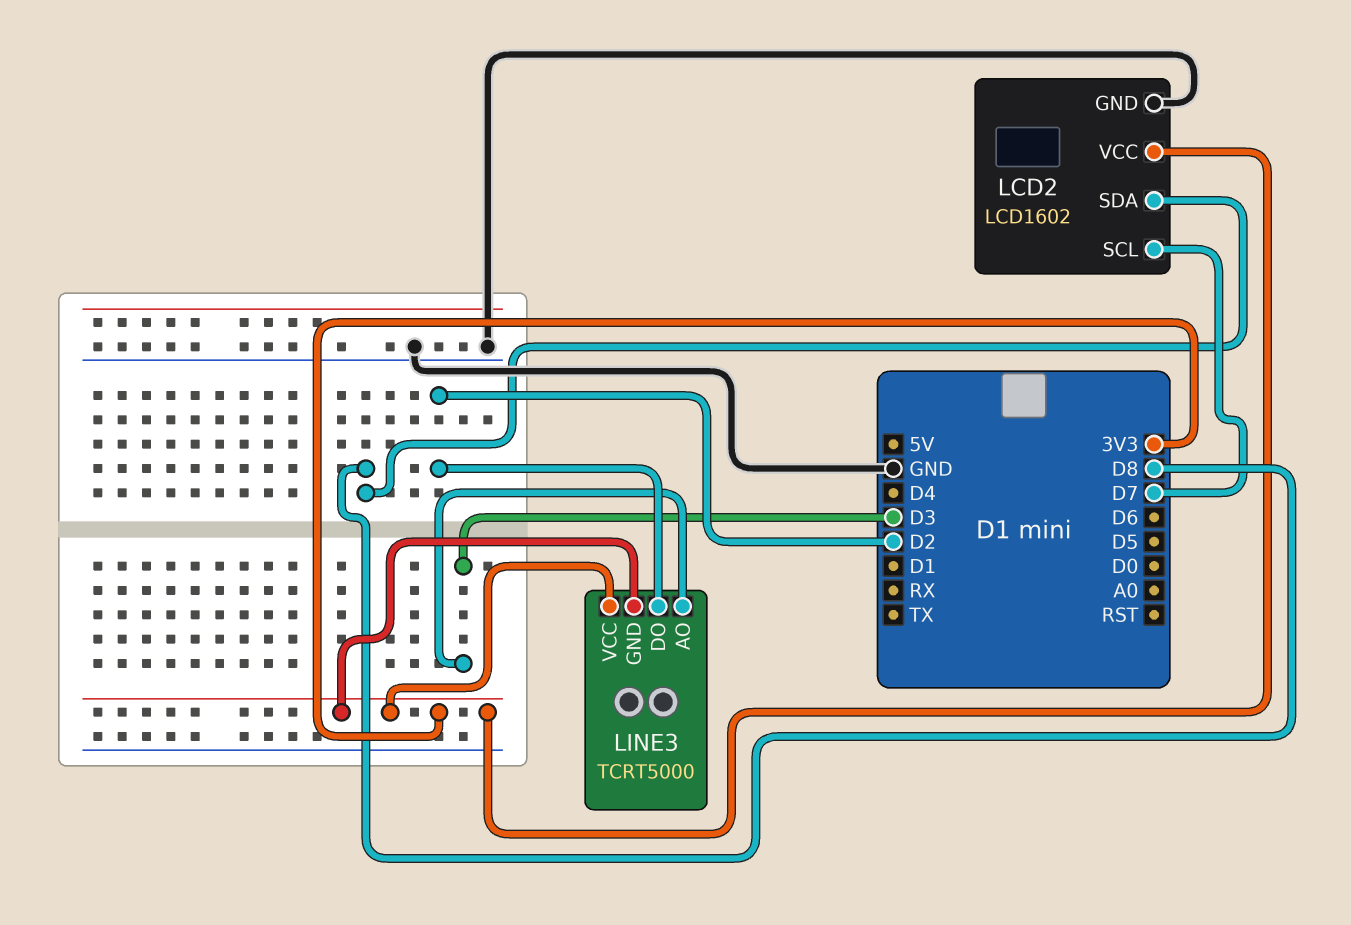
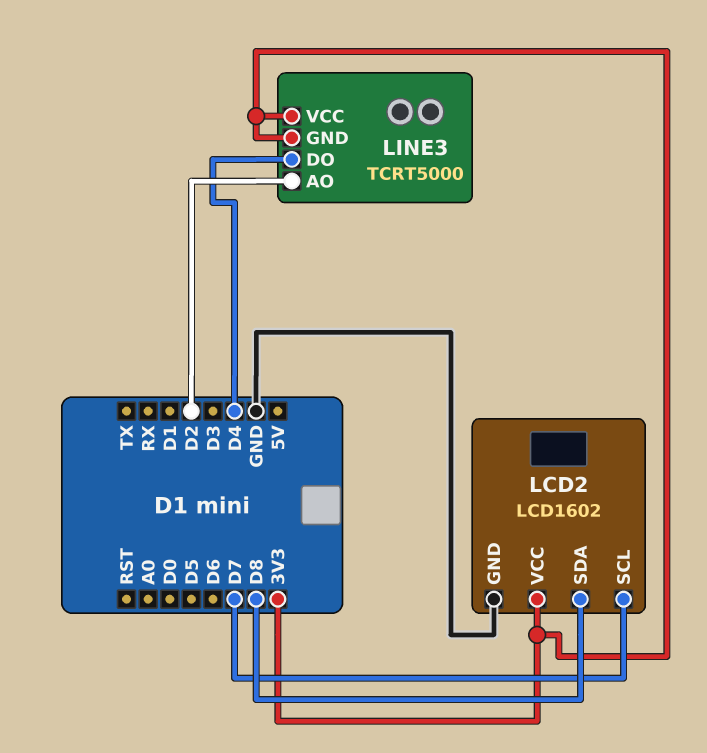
LINE3 pin AO: D3 -> D2
LINE3 pin DO: D2 -> D4

